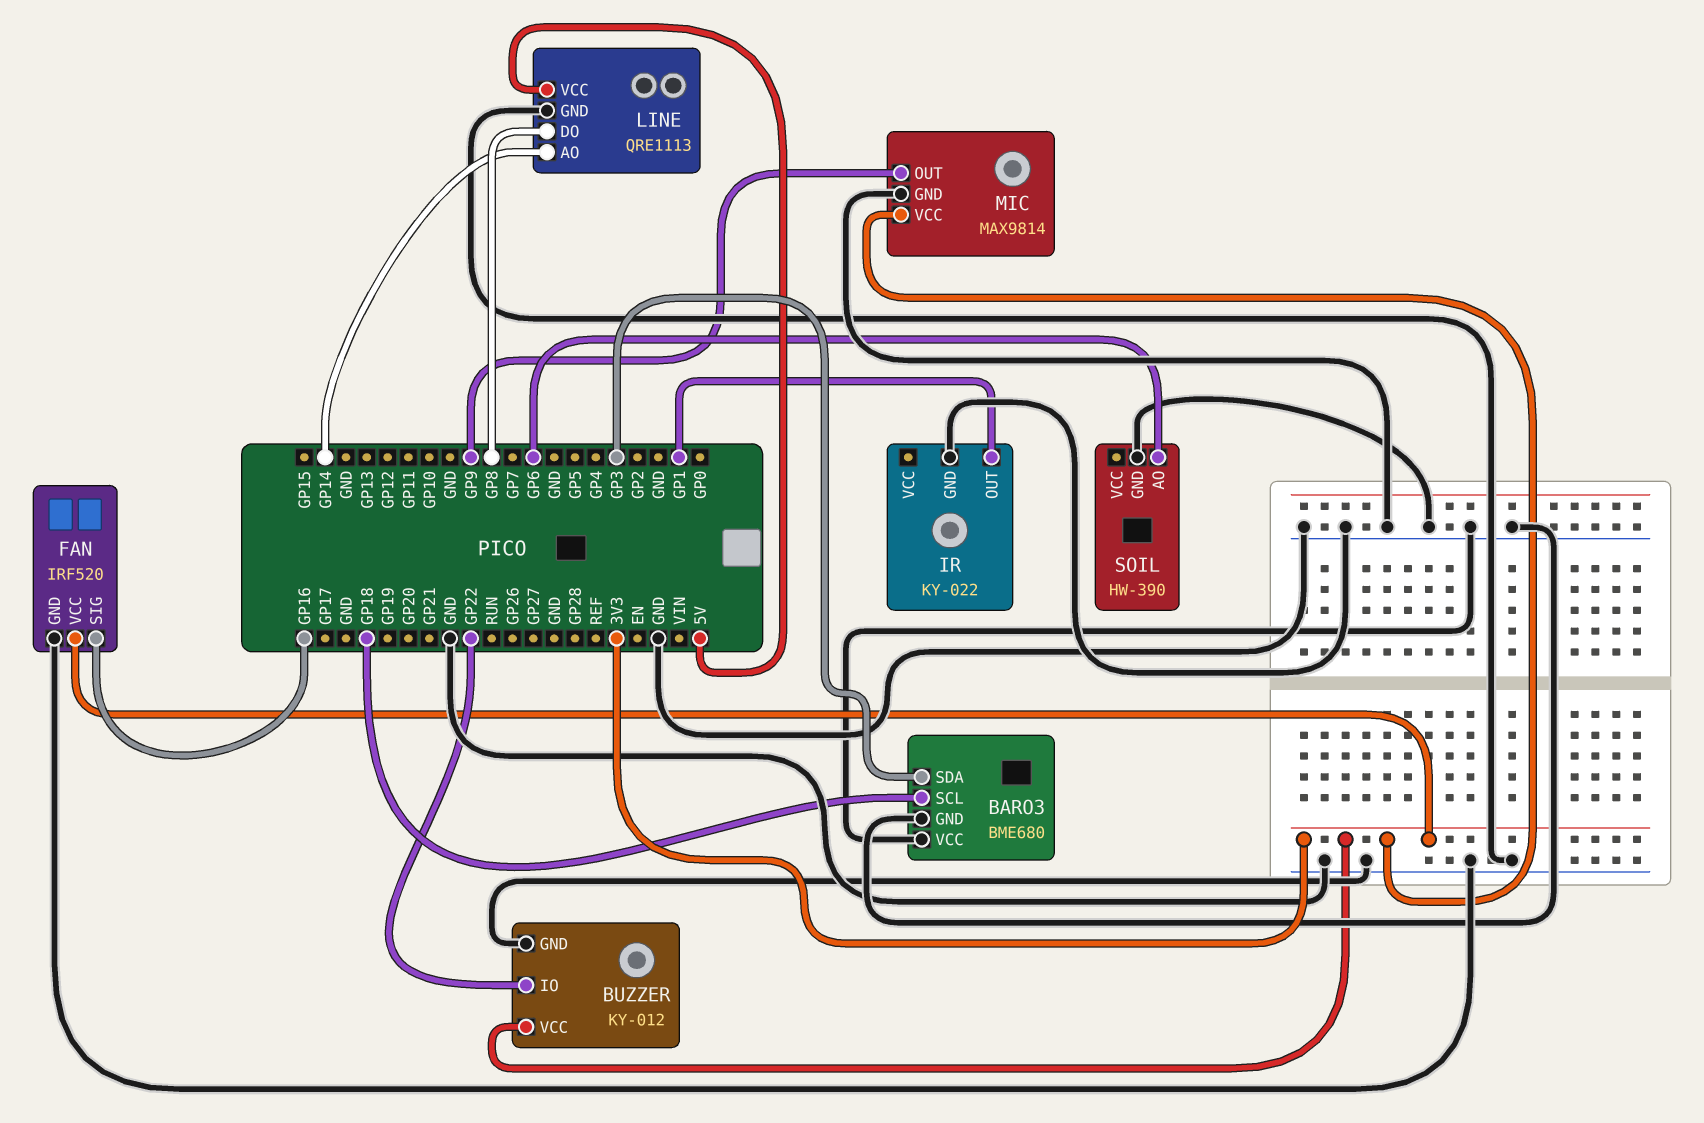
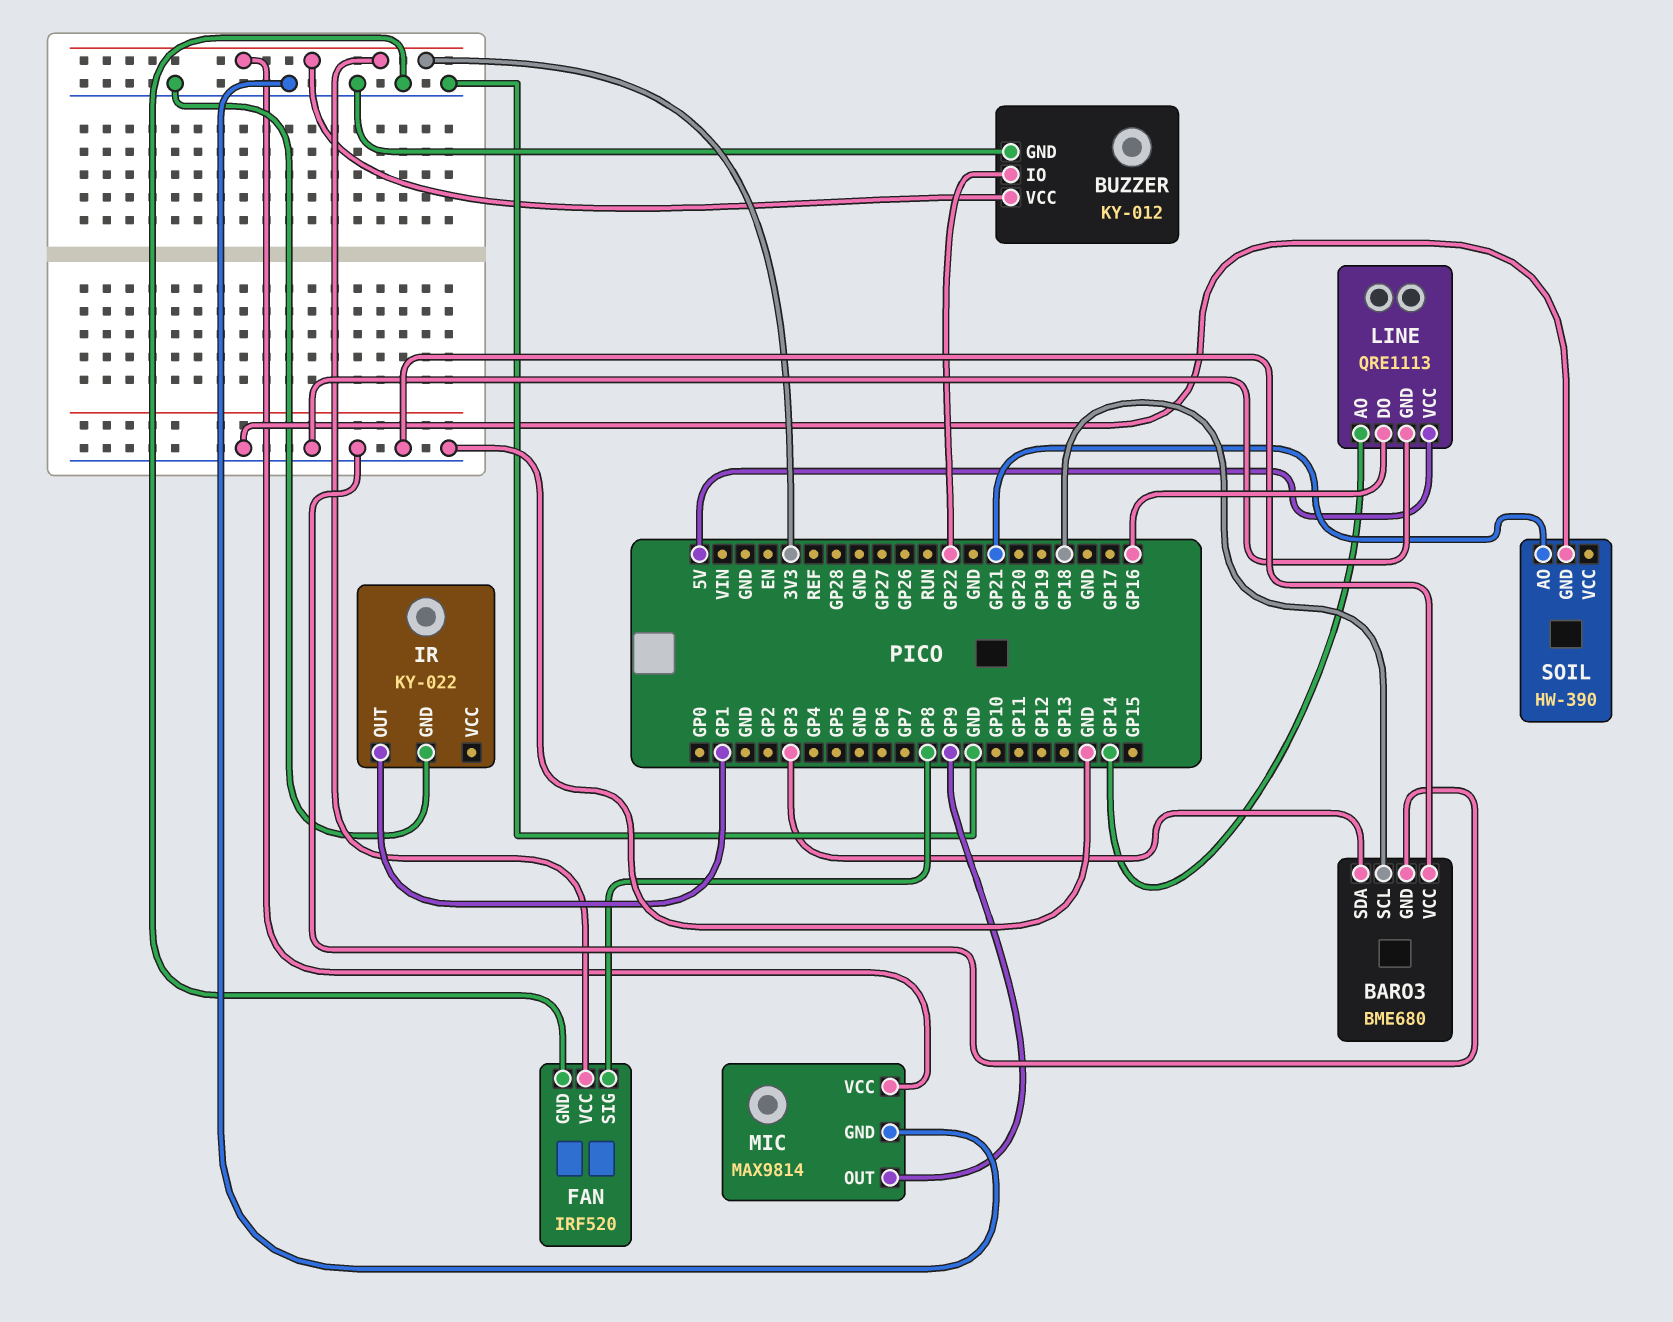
FAN pin SIG: GP16 -> GP8
LINE pin DO: GP8 -> GP16
SOIL pin AO: GP6 -> GP21

